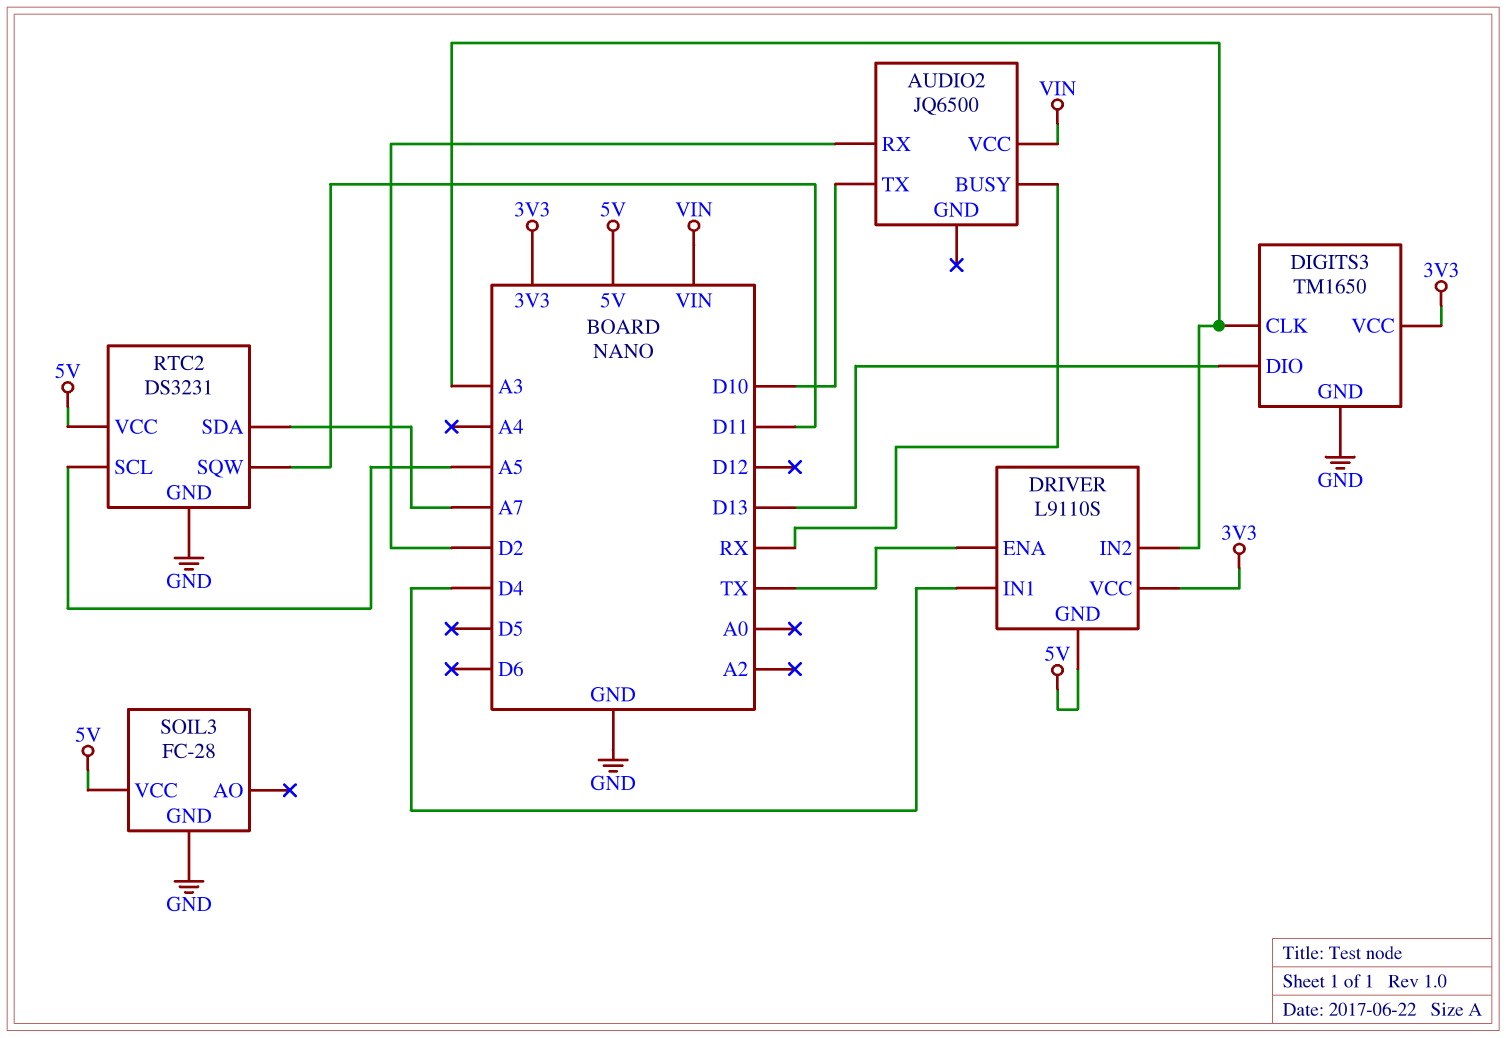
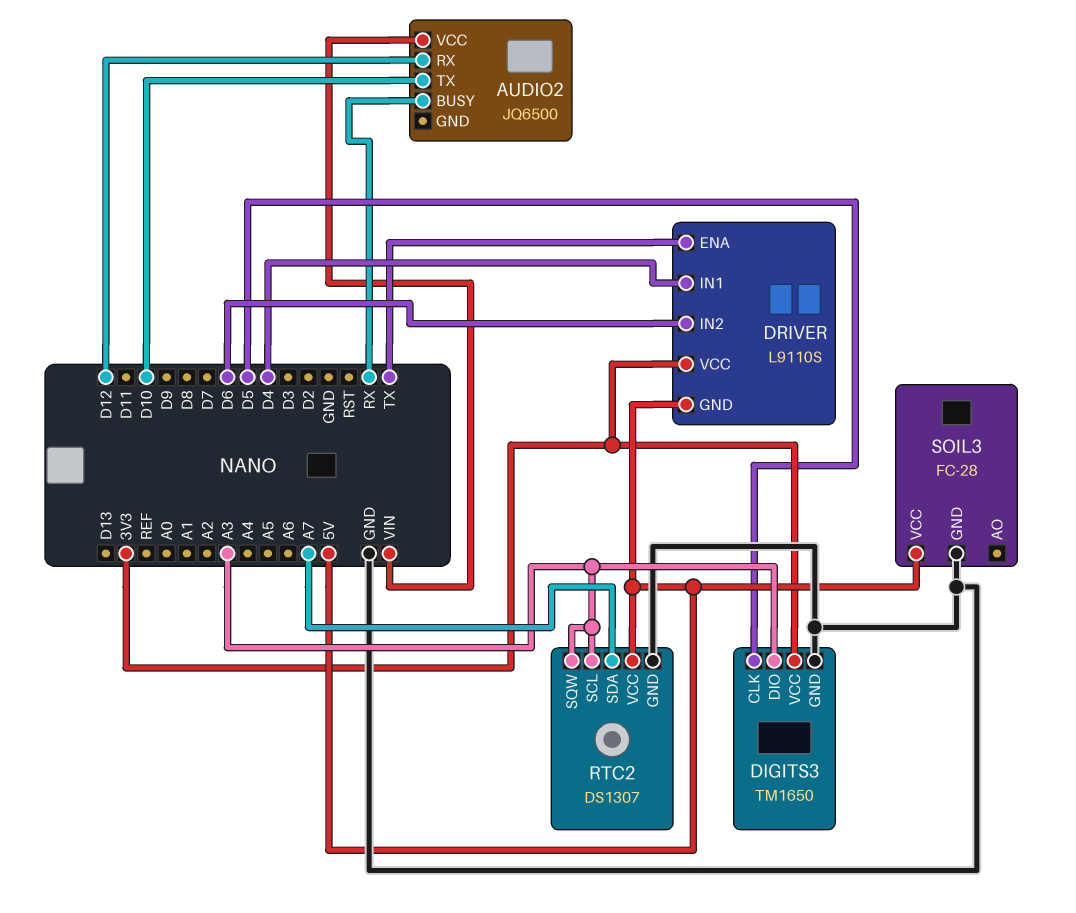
AUDIO2 pin RX: D2 -> D12
DIGITS3 pin CLK: A3 -> D5
DIGITS3 pin DIO: D13 -> A3
DRIVER pin IN2: A3 -> D6
RTC2: DS3231 -> DS1307
RTC2 pin SCL: A5 -> A3
RTC2 pin SQW: D11 -> A3

